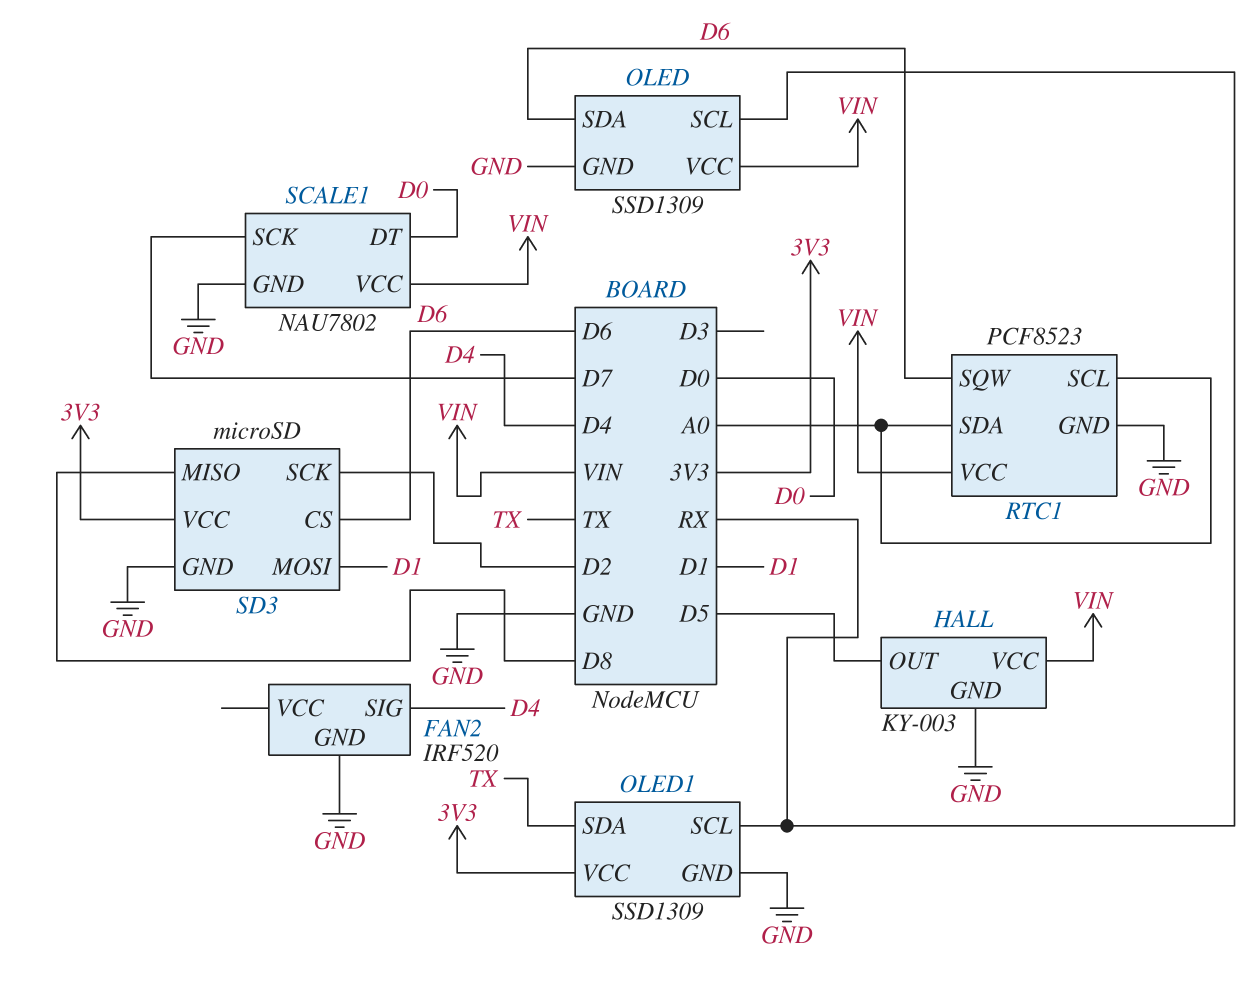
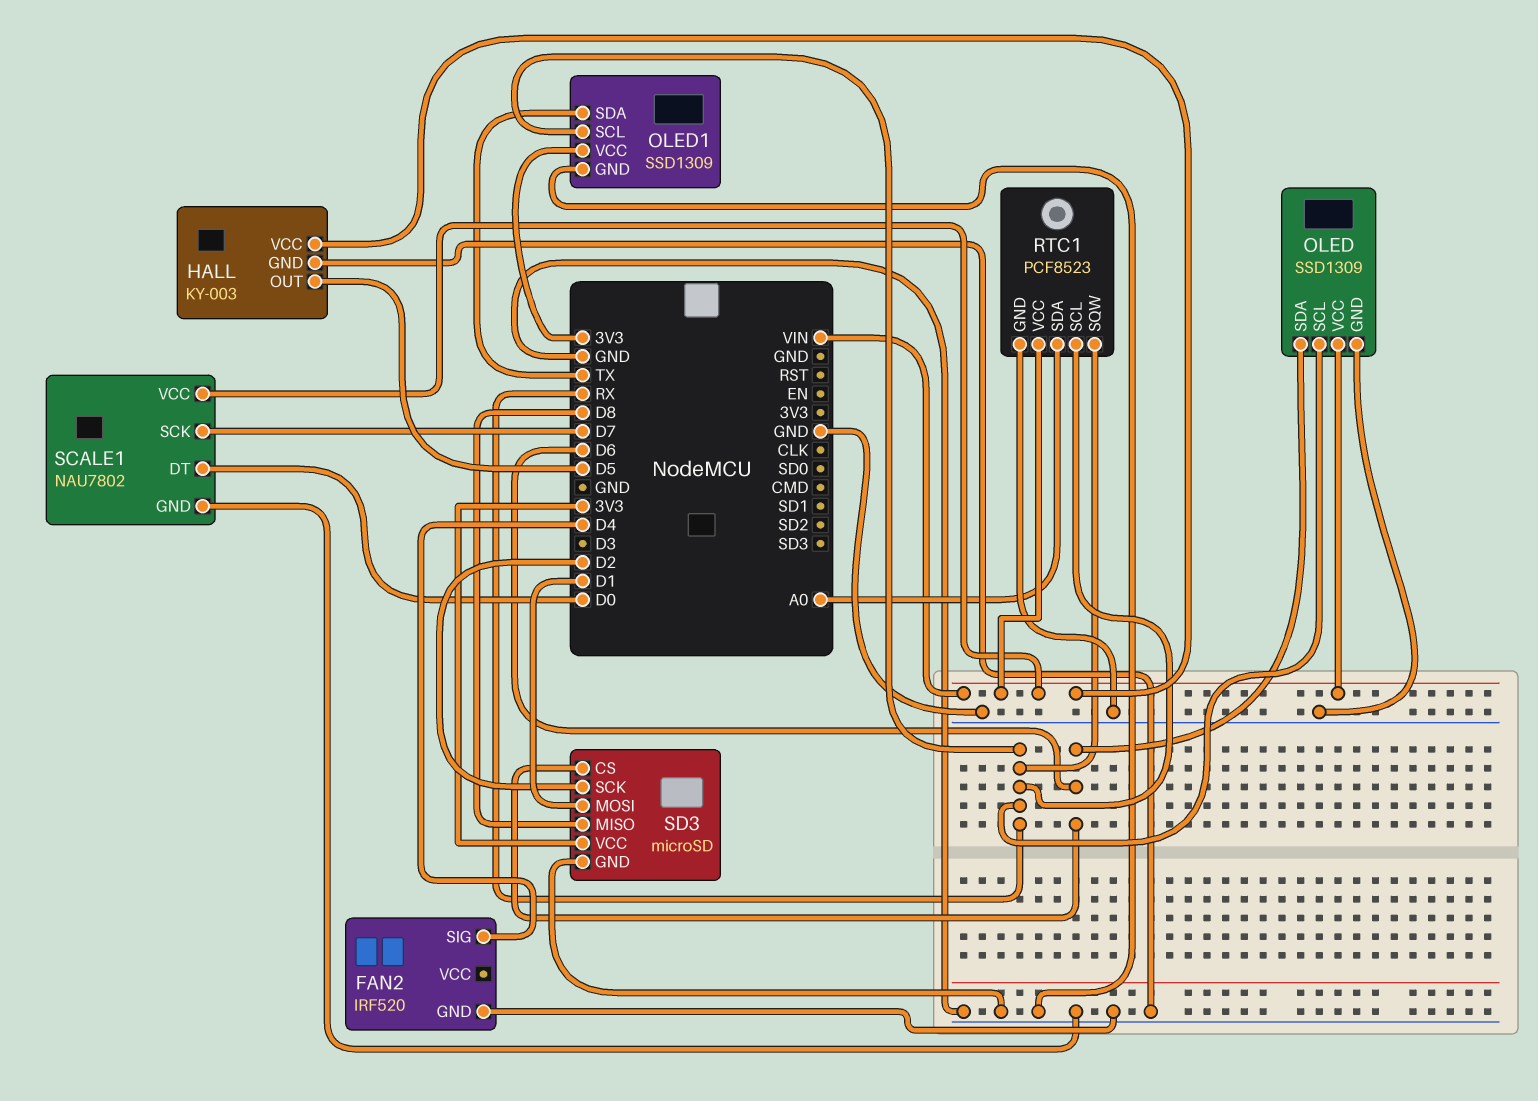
RTC1 pin SCL: A0 -> RX
RTC1 pin SQW: D6 -> RX

